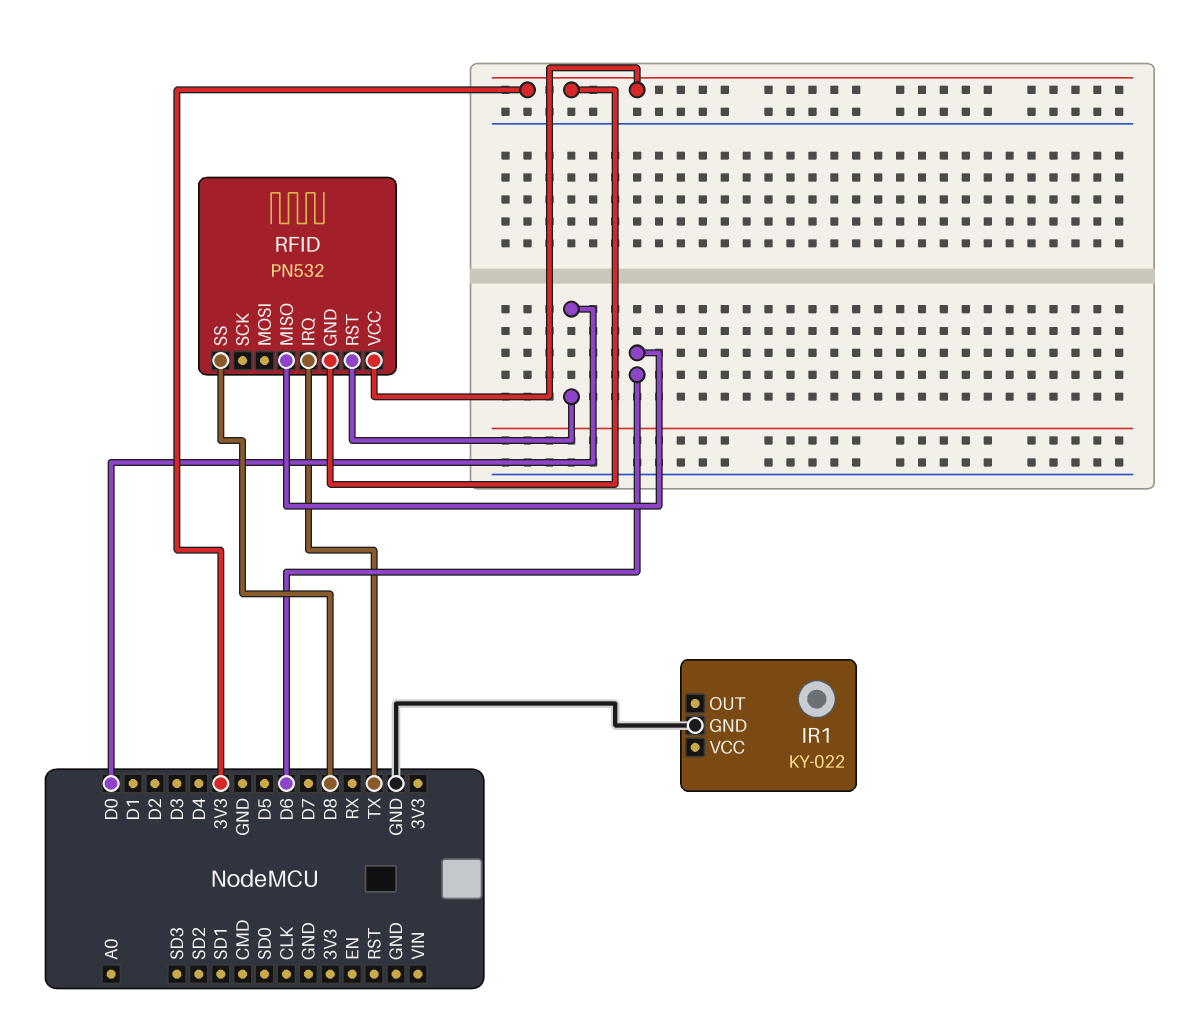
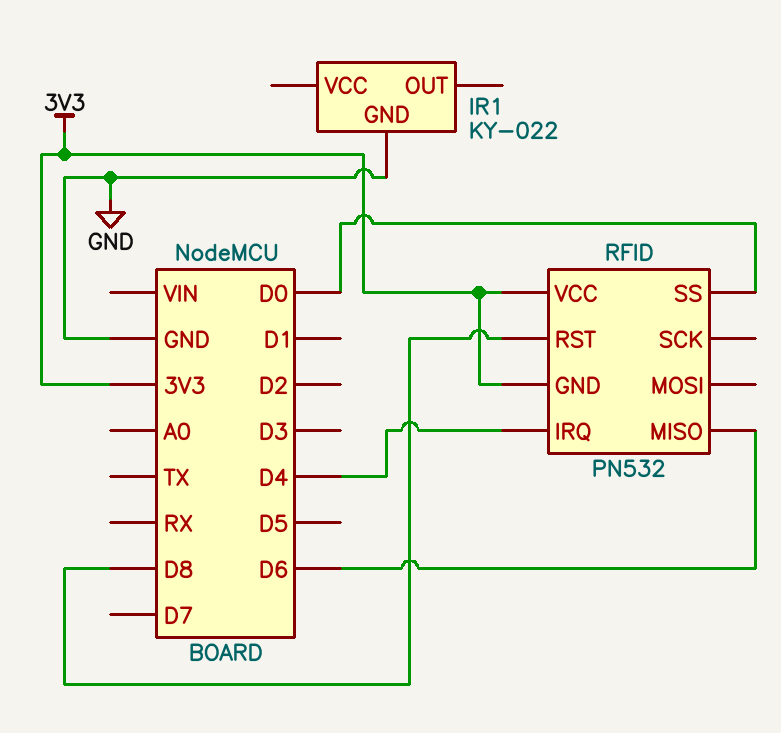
RFID pin IRQ: TX -> D4
RFID pin RST: D0 -> D8
RFID pin SS: D8 -> D0

